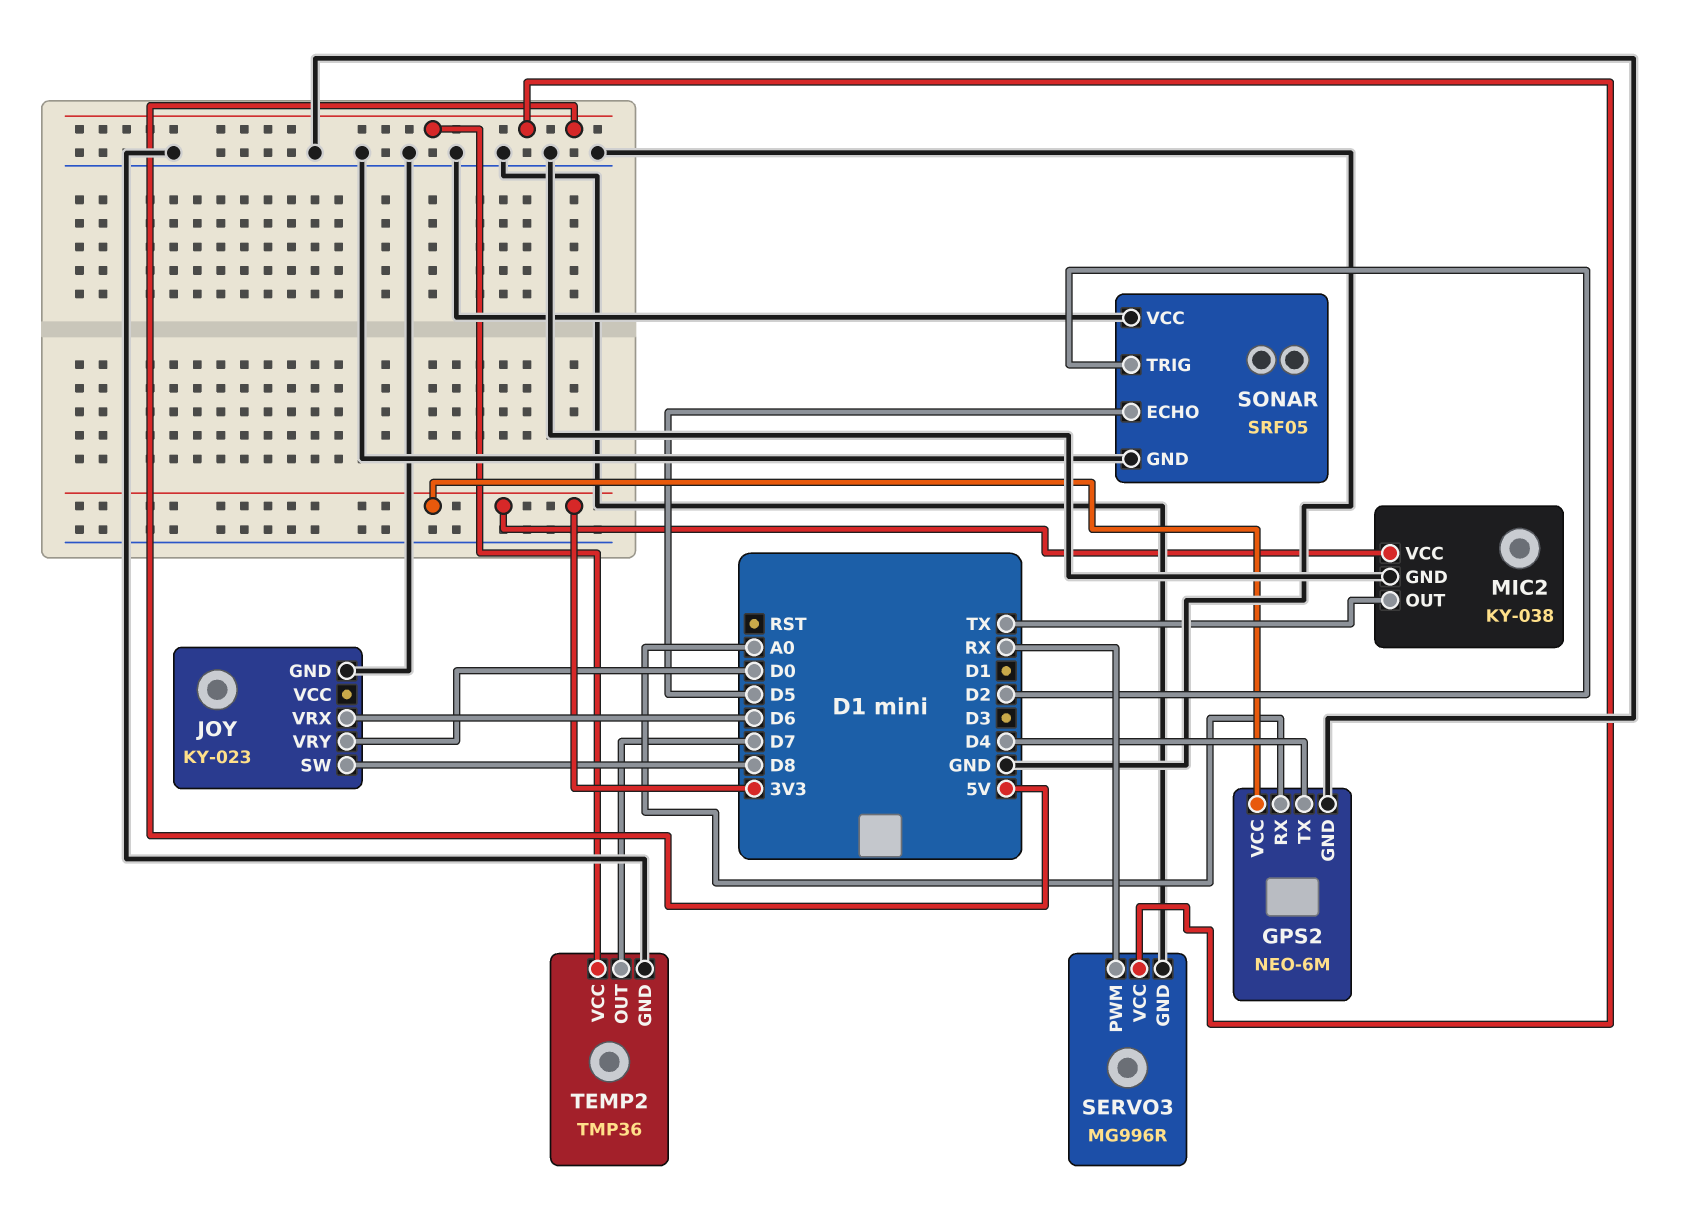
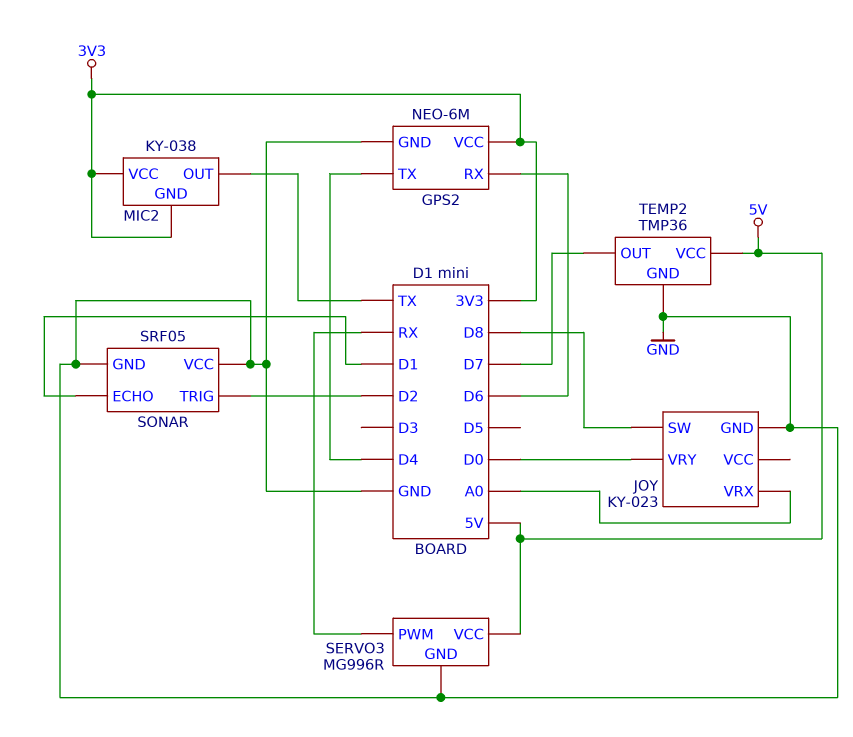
GPS2 pin RX: A0 -> D6
JOY pin VRX: D6 -> A0
MIC2 pin GND: GND -> 3V3
SONAR pin ECHO: D5 -> D1

